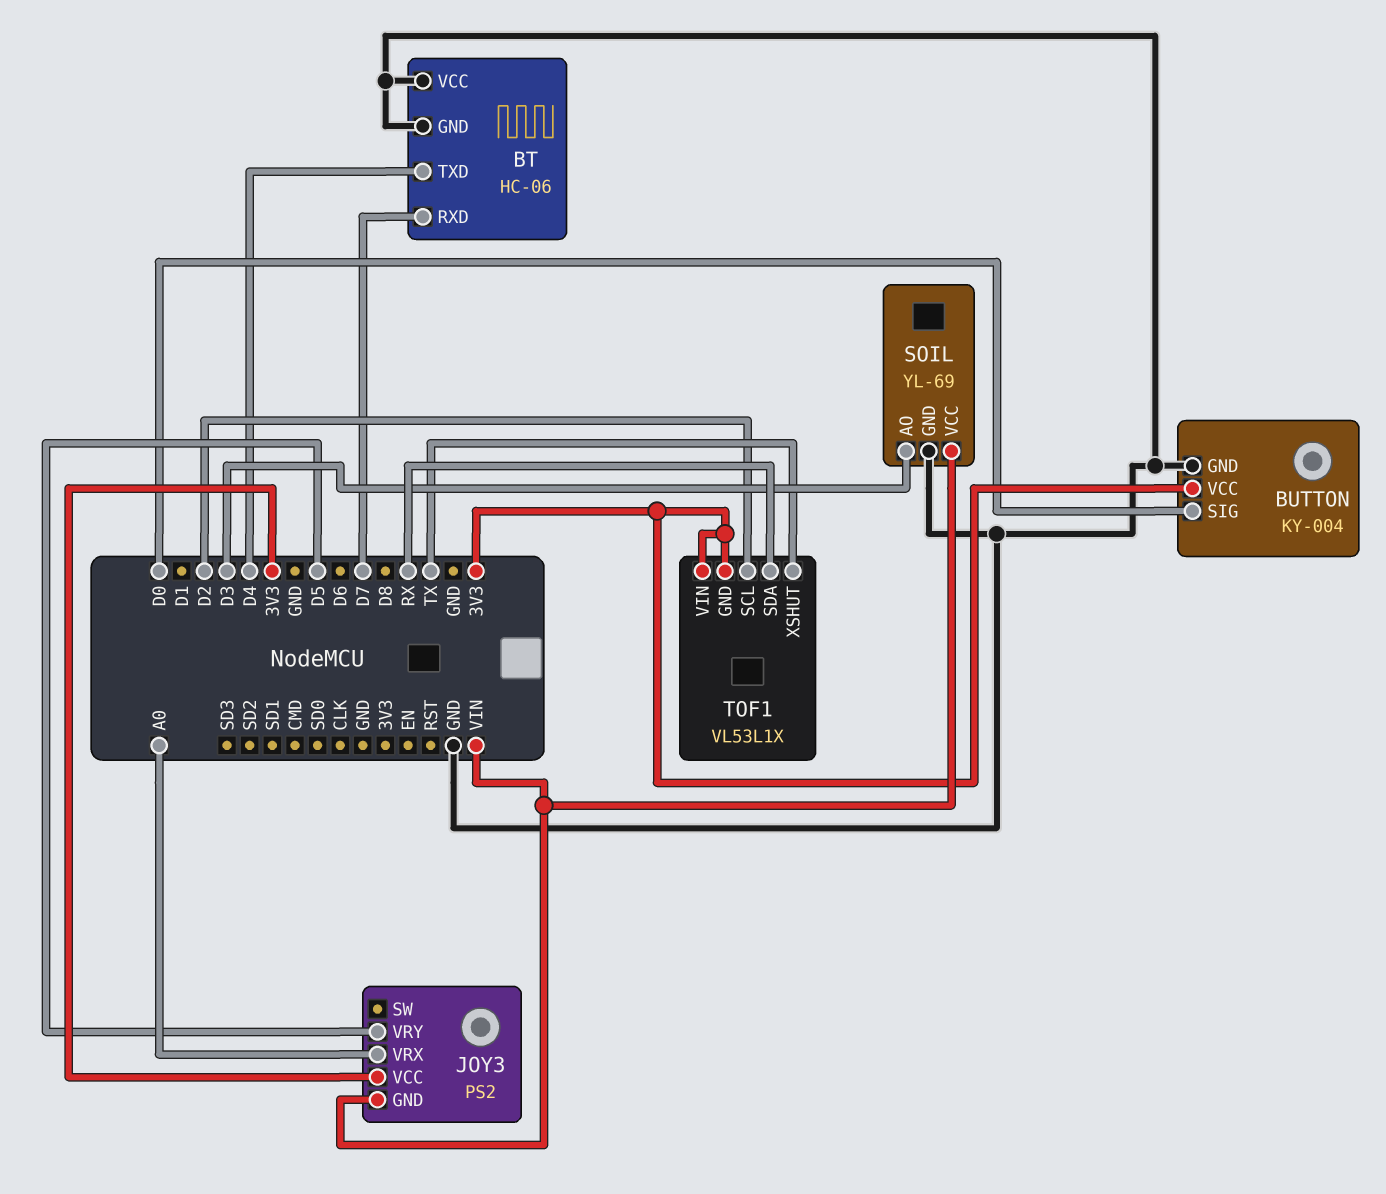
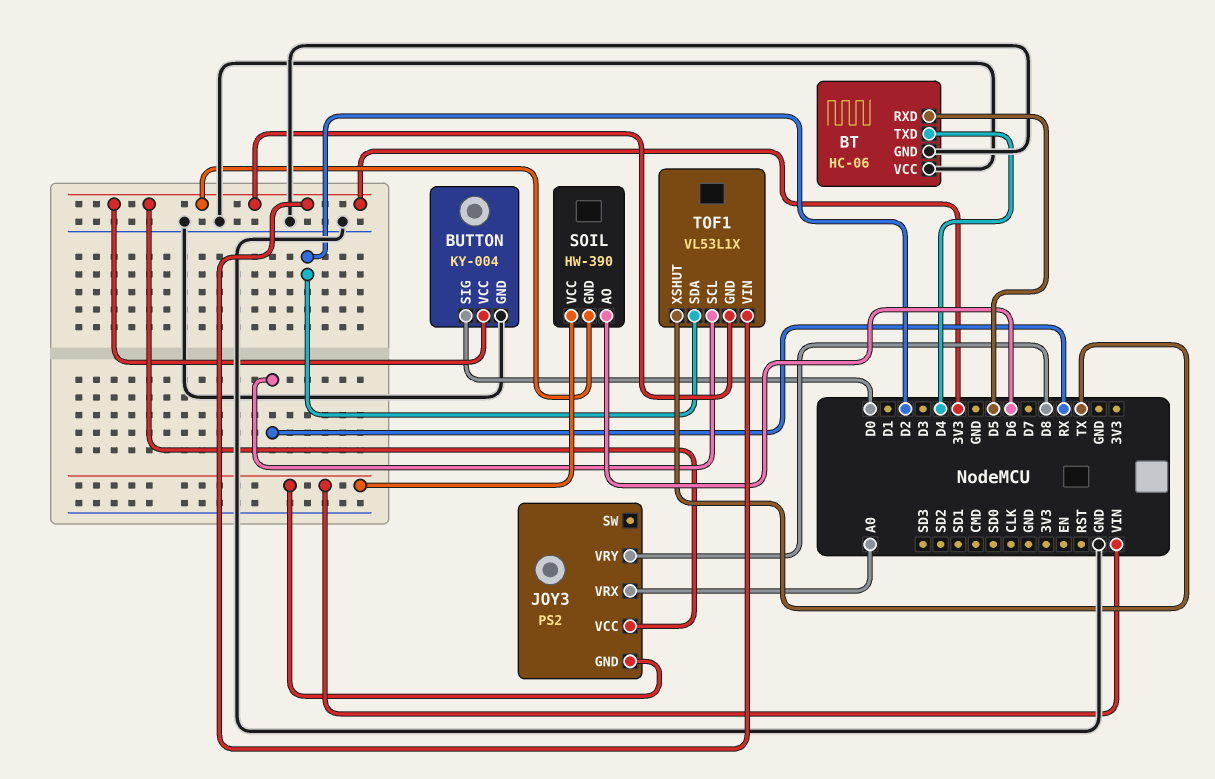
BT pin RXD: D7 -> D5
JOY3 pin VRY: D5 -> D8
SOIL: YL-69 -> HW-390
SOIL pin AO: D3 -> D6
SOIL pin GND: GND -> 3V3
TOF1 pin SCL: D2 -> RX
TOF1 pin SDA: RX -> D2

